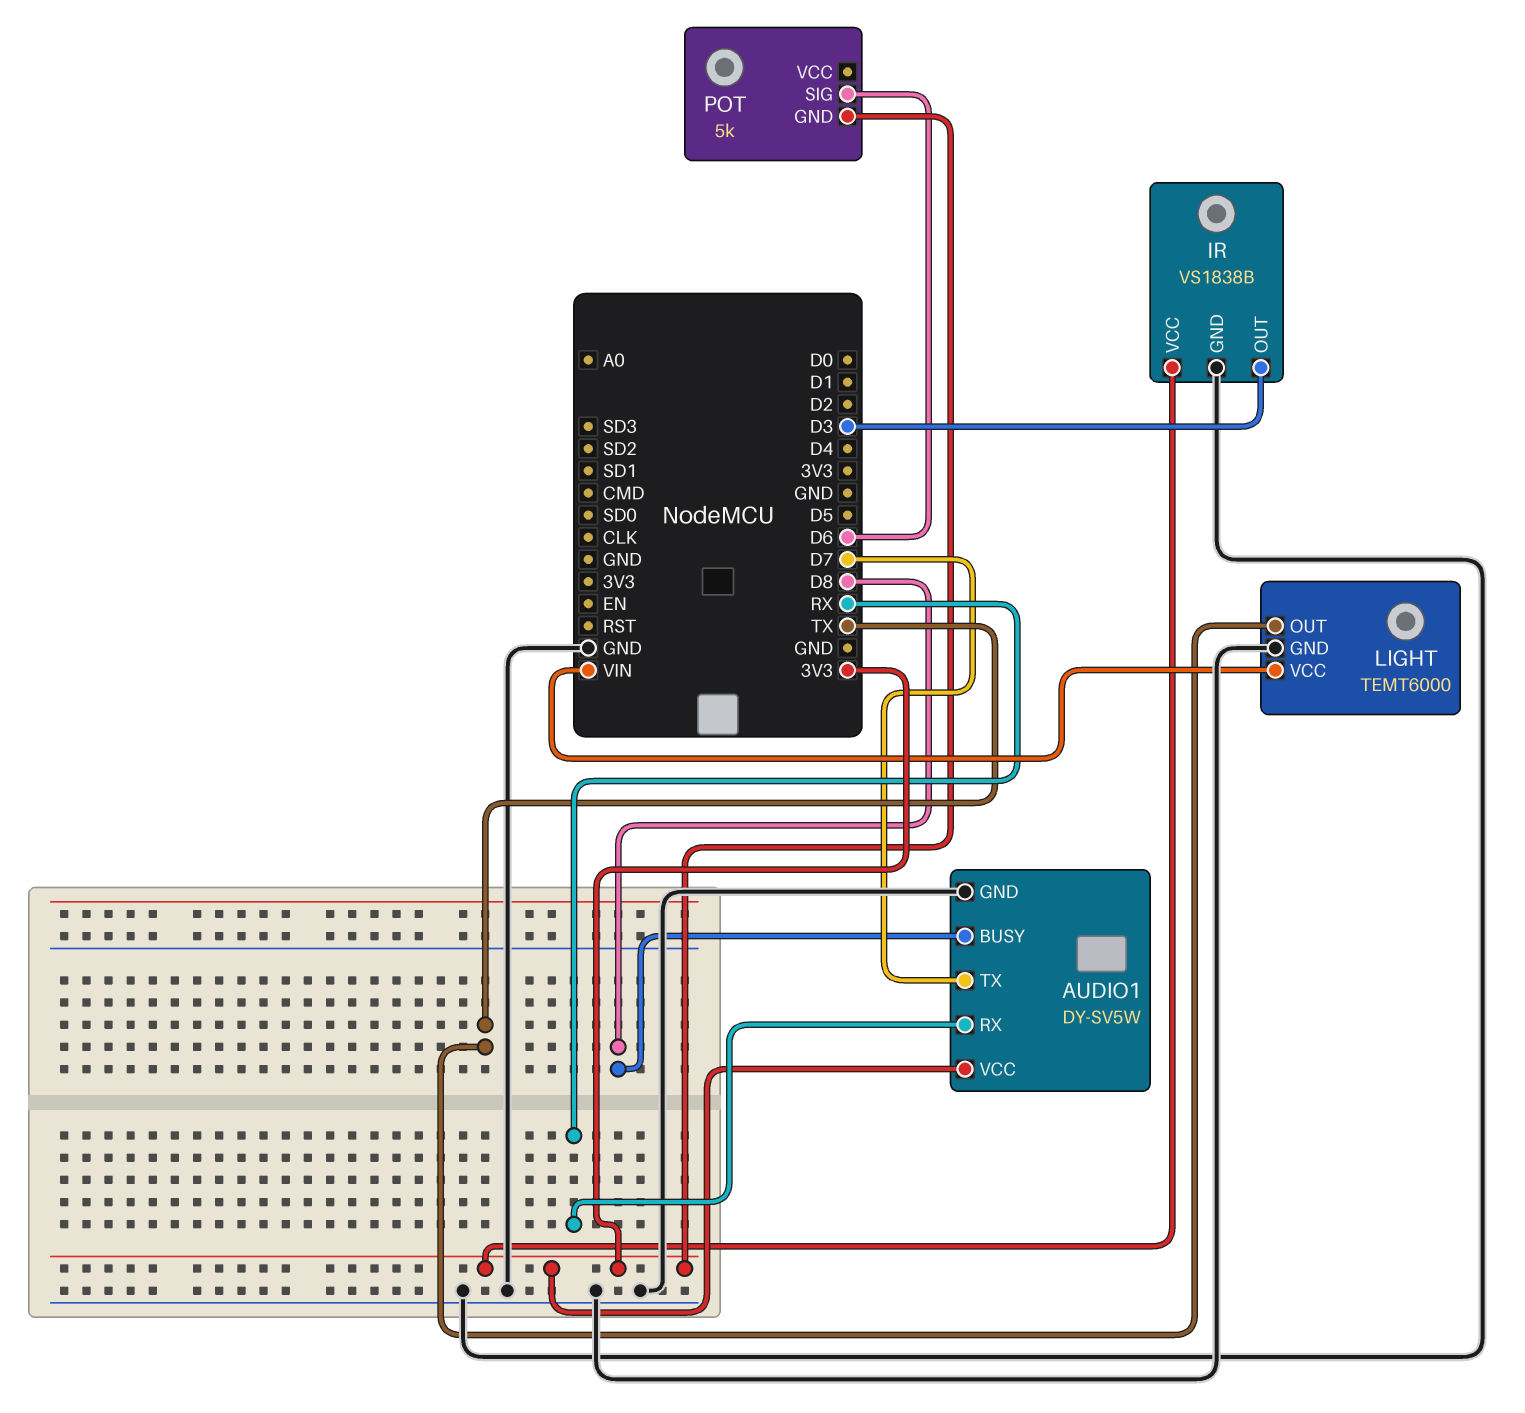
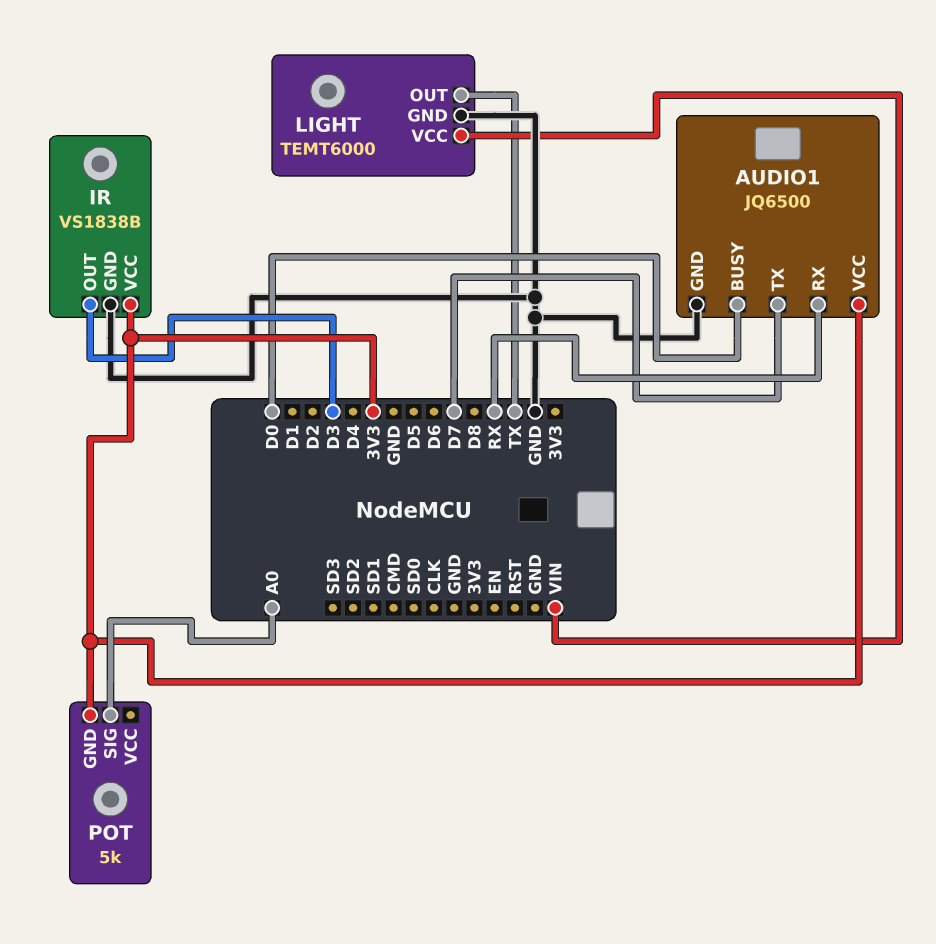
AUDIO1: DY-SV5W -> JQ6500
AUDIO1 pin BUSY: D8 -> D0
POT pin SIG: D6 -> A0

